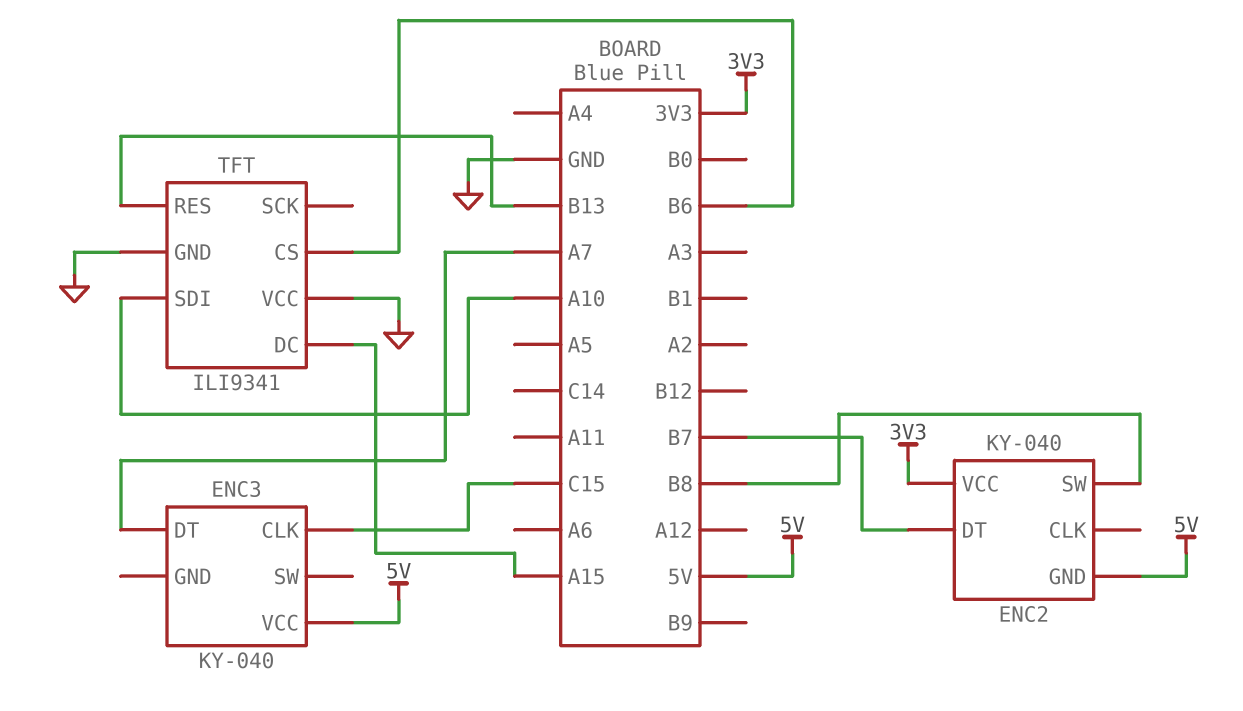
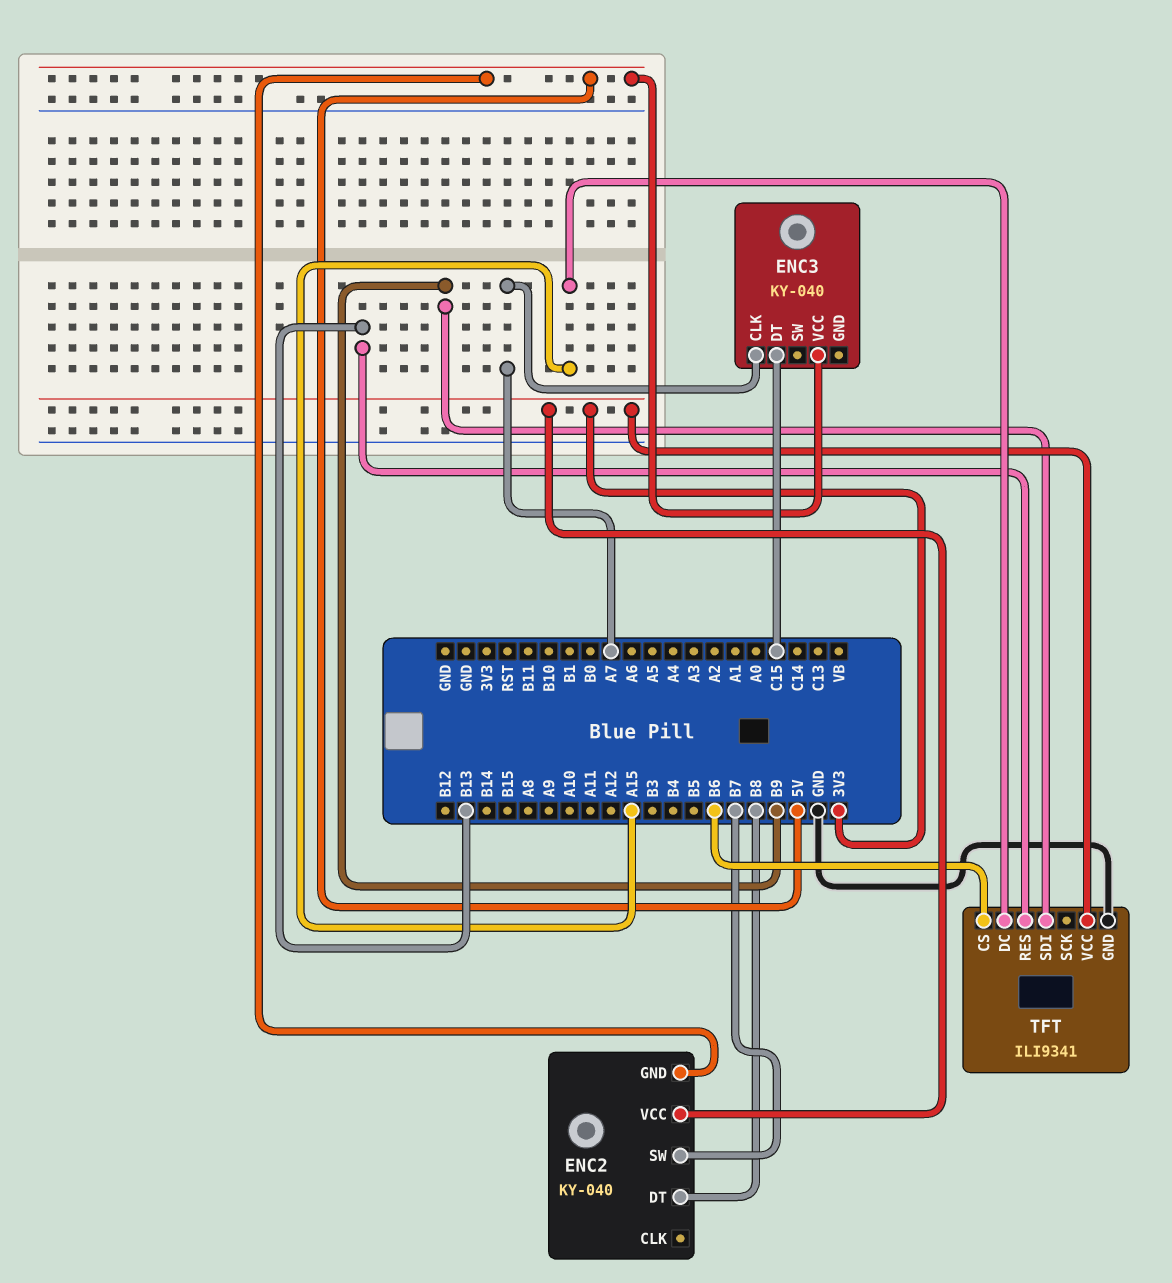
ENC2 pin DT: B7 -> B8
ENC2 pin SW: B8 -> B7
ENC3 pin CLK: C15 -> A7
ENC3 pin DT: A7 -> C15
TFT pin SDI: A10 -> B9
TFT pin VCC: GND -> 3V3

